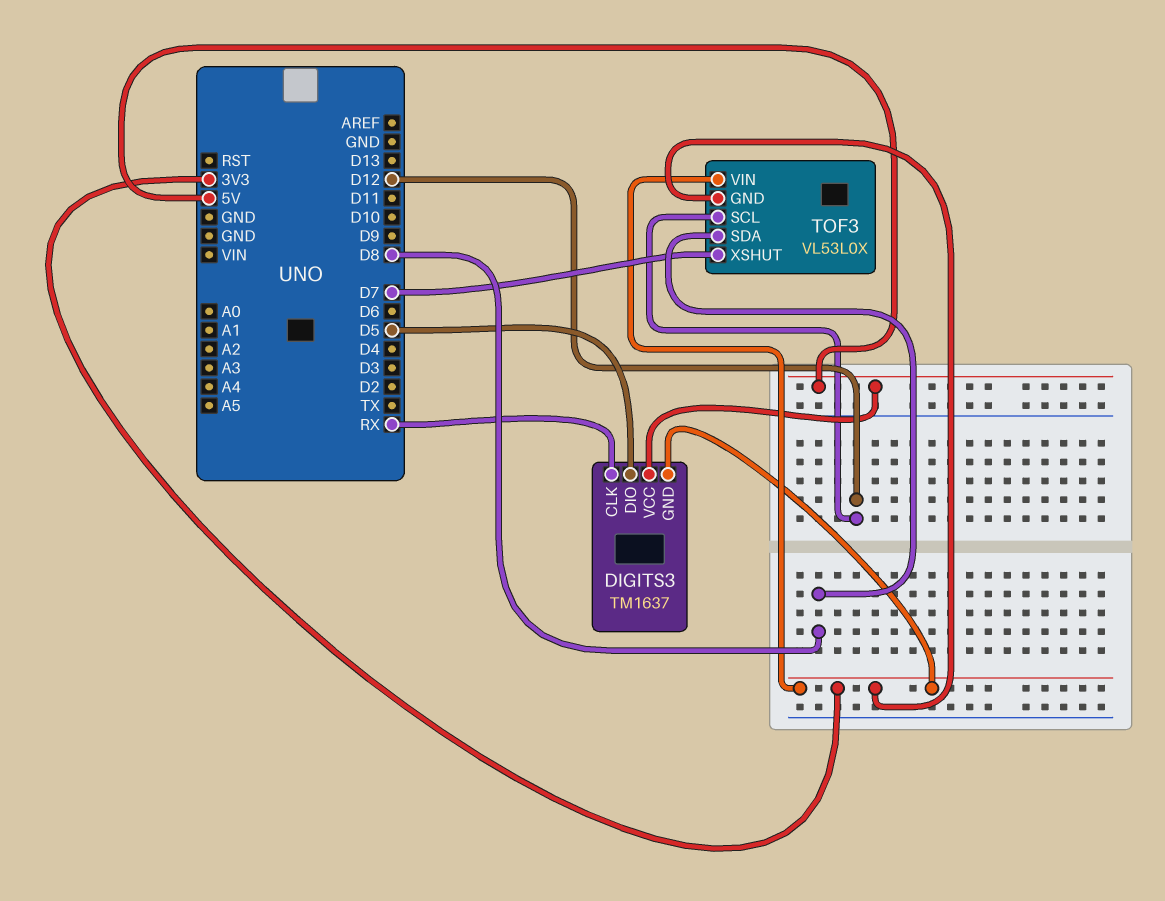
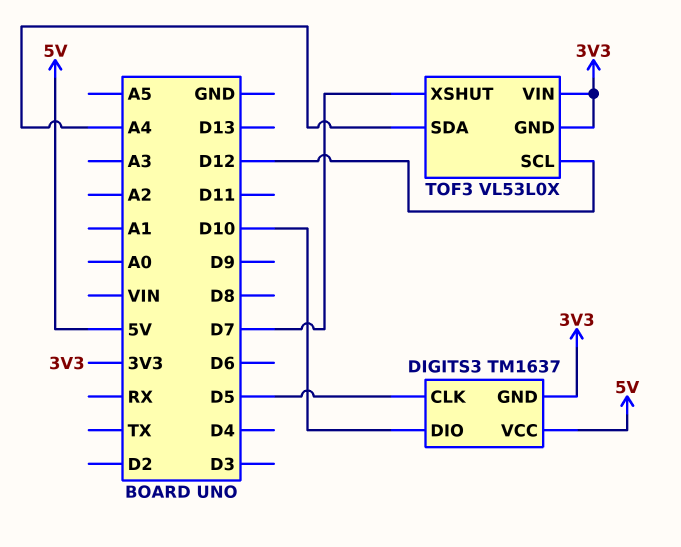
DIGITS3 pin CLK: RX -> D5
DIGITS3 pin DIO: D5 -> D10
TOF3 pin SDA: D8 -> A4

